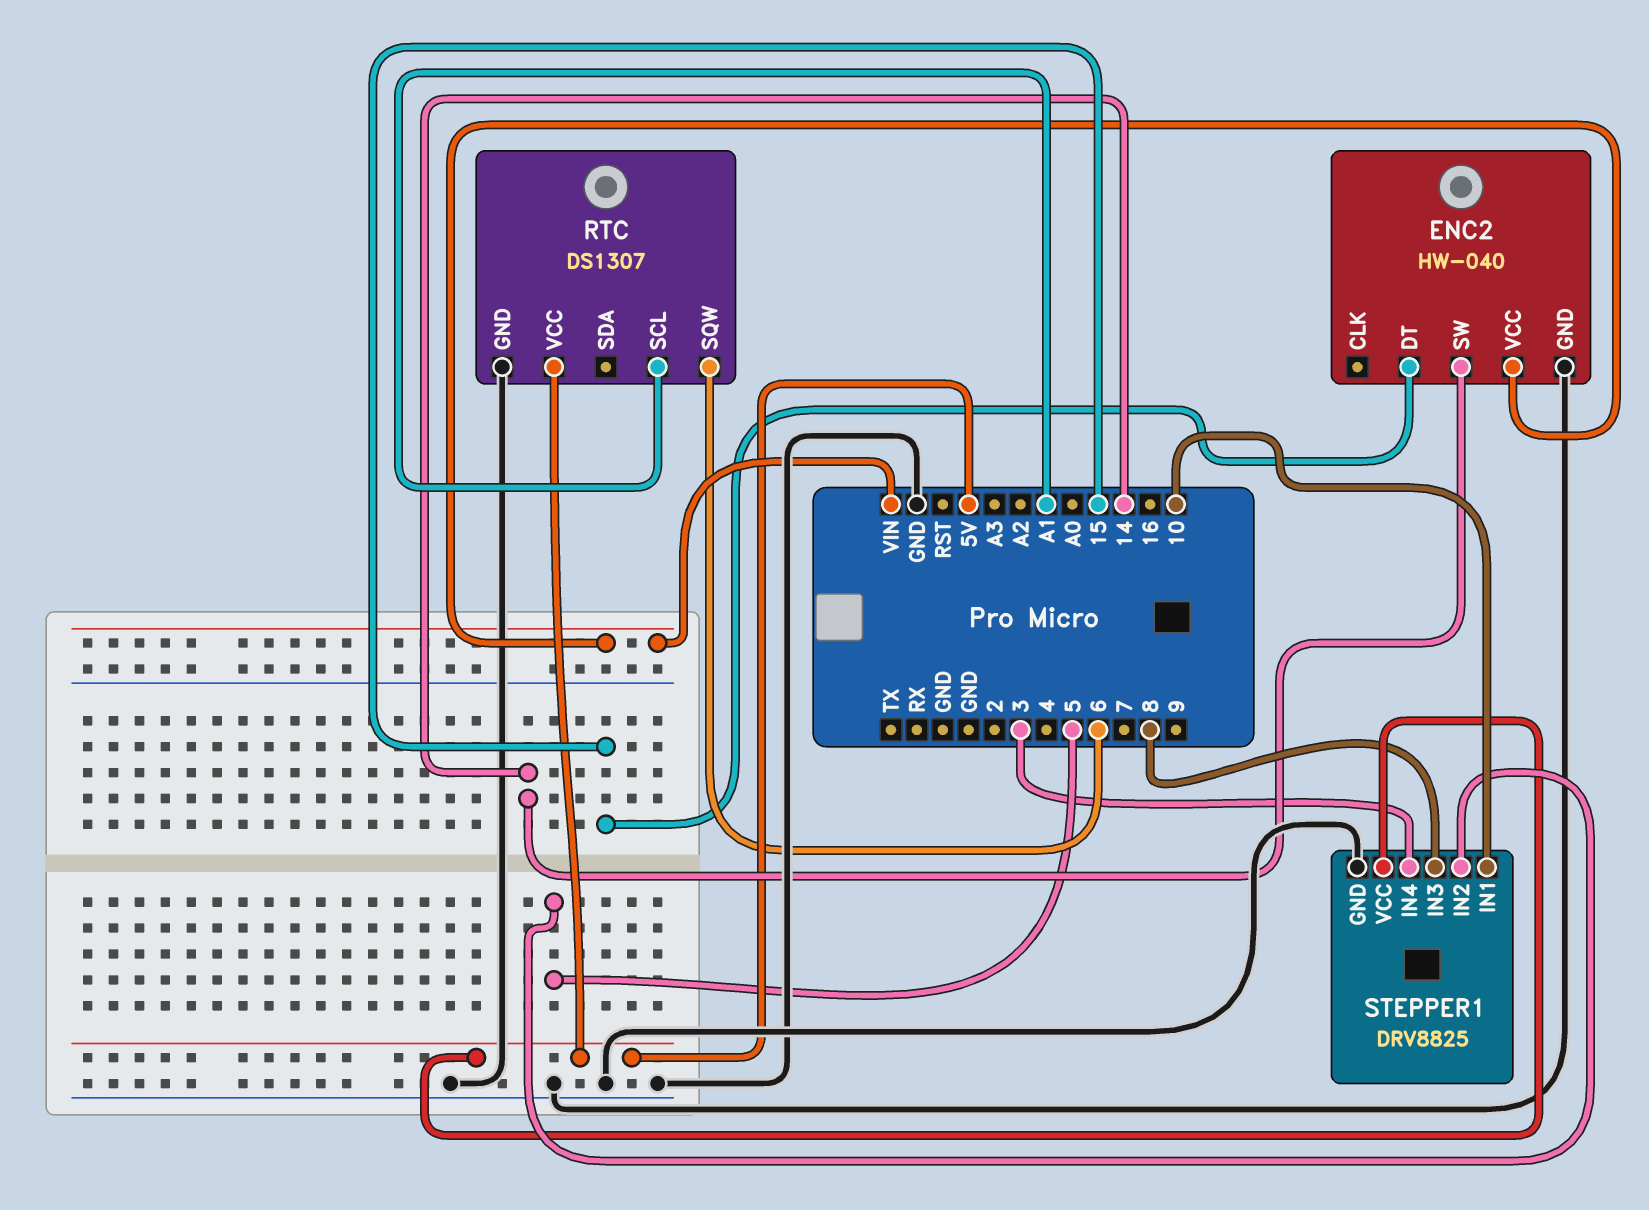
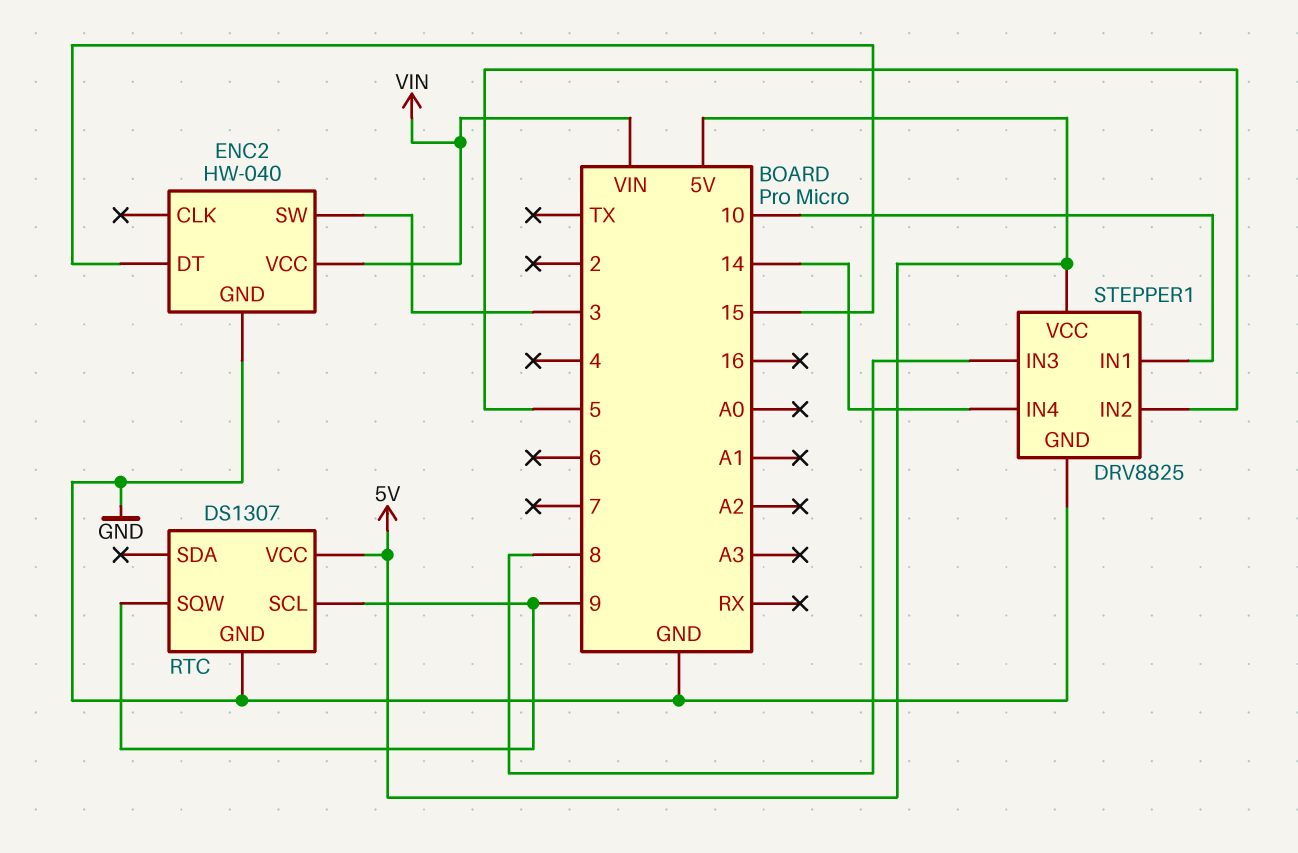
ENC2 pin SW: 14 -> 3
RTC pin SCL: A1 -> 9
RTC pin SQW: 6 -> 9
STEPPER1 pin IN4: 3 -> 14

